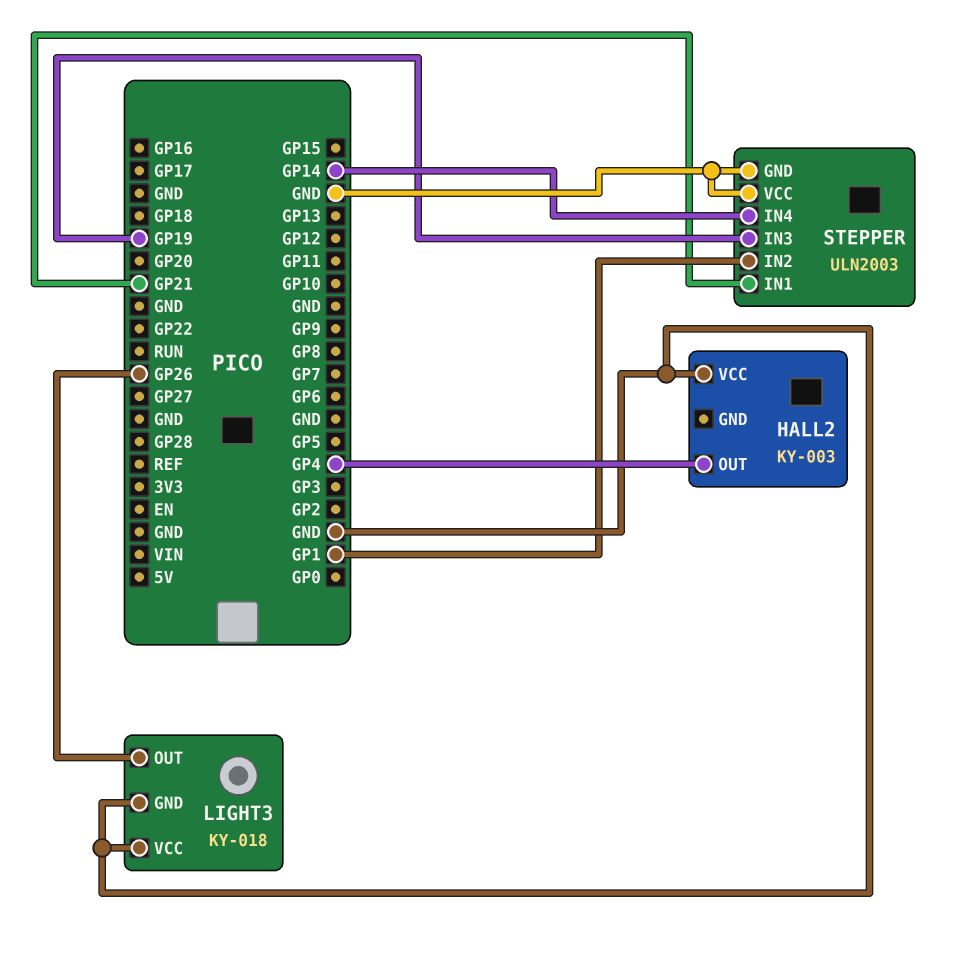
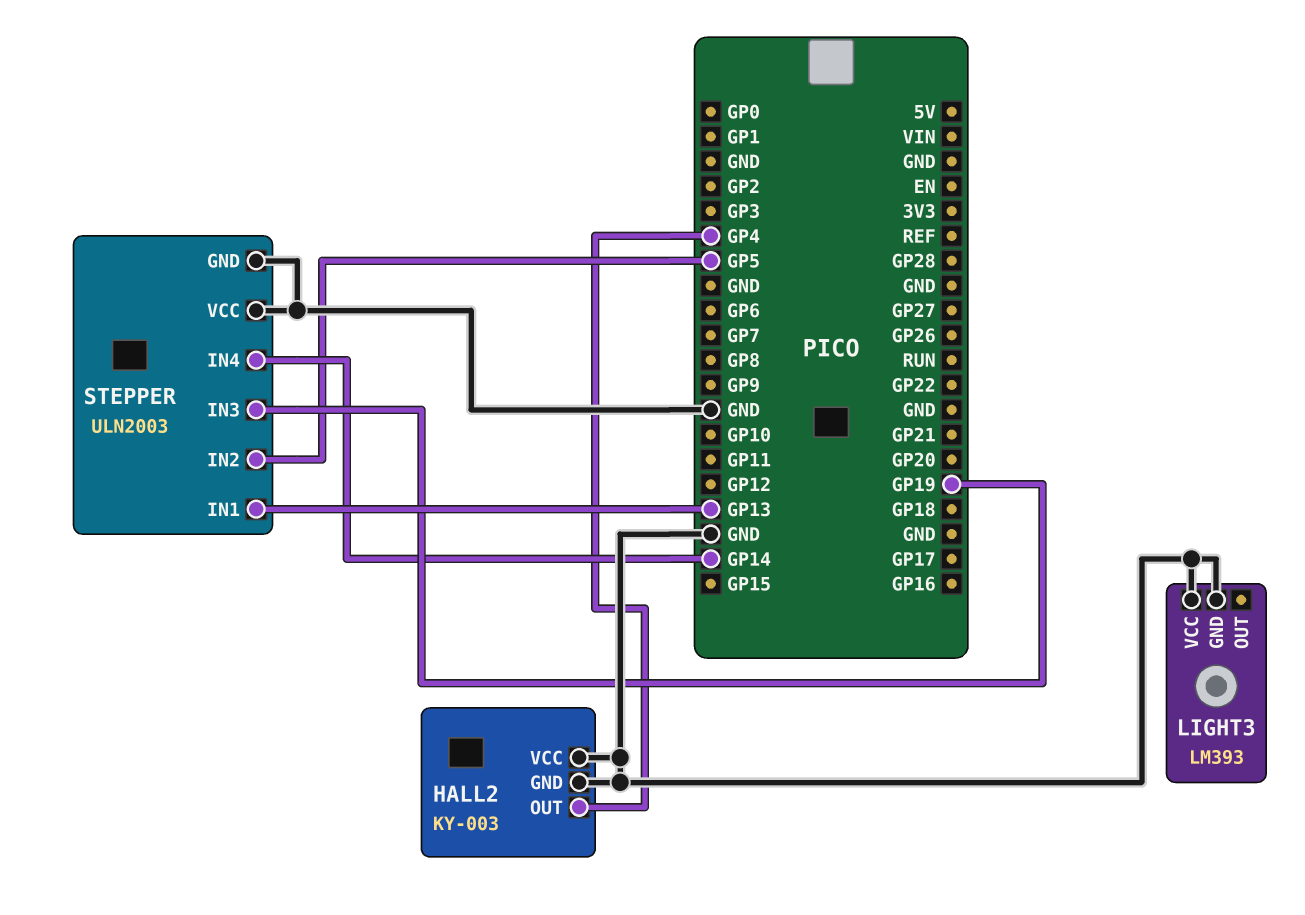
HALL2 pin GND: none -> GND
LIGHT3: KY-018 -> LM393
LIGHT3 pin OUT: GP26 -> none
STEPPER pin IN1: GP21 -> GP13
STEPPER pin IN2: GP1 -> GP5

